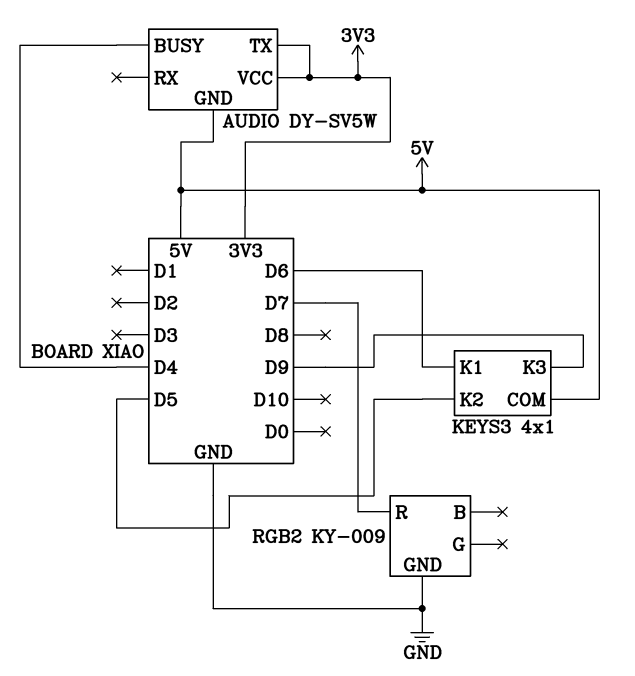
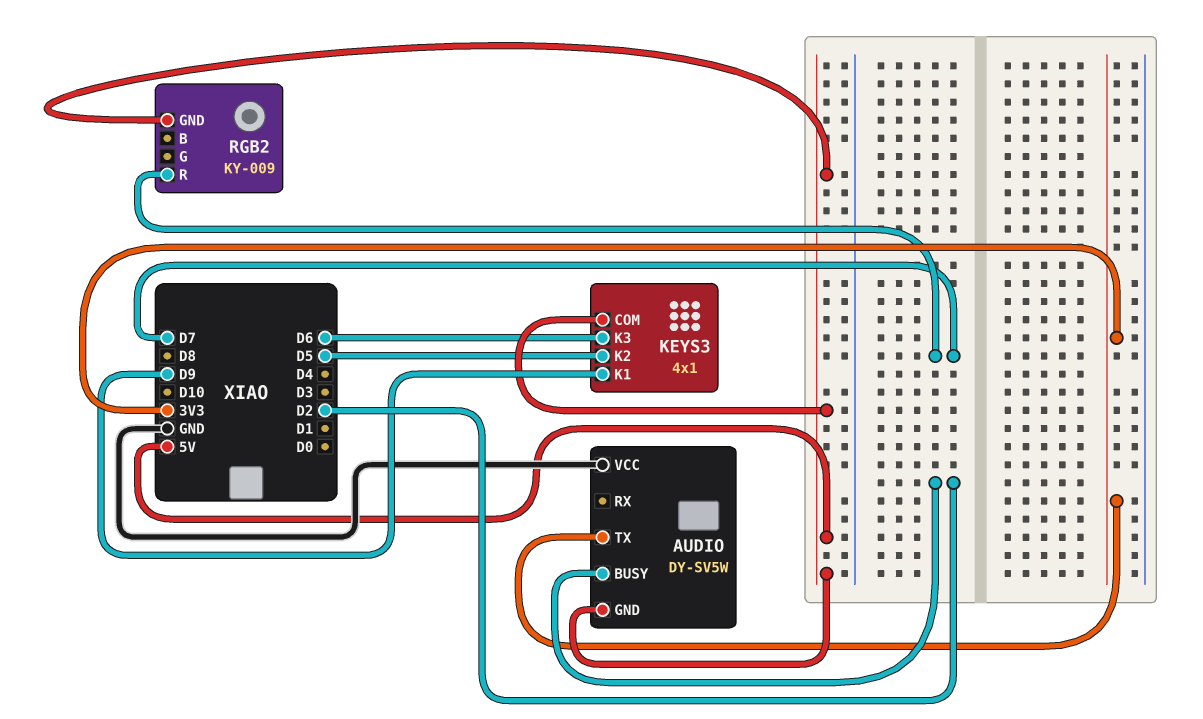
AUDIO pin BUSY: D4 -> D2
AUDIO pin VCC: 3V3 -> GND
KEYS3 pin K1: D6 -> D9
KEYS3 pin K3: D9 -> D6
RGB2 pin GND: GND -> 5V

